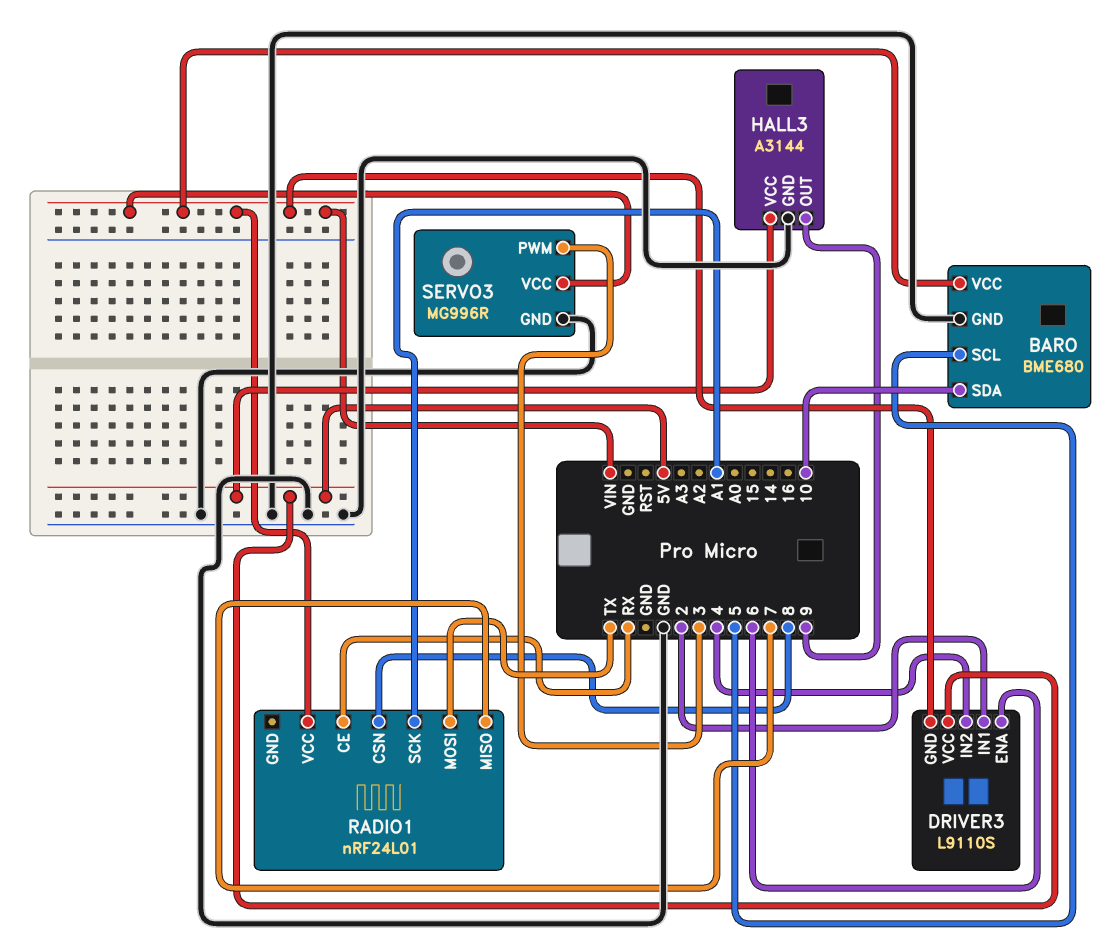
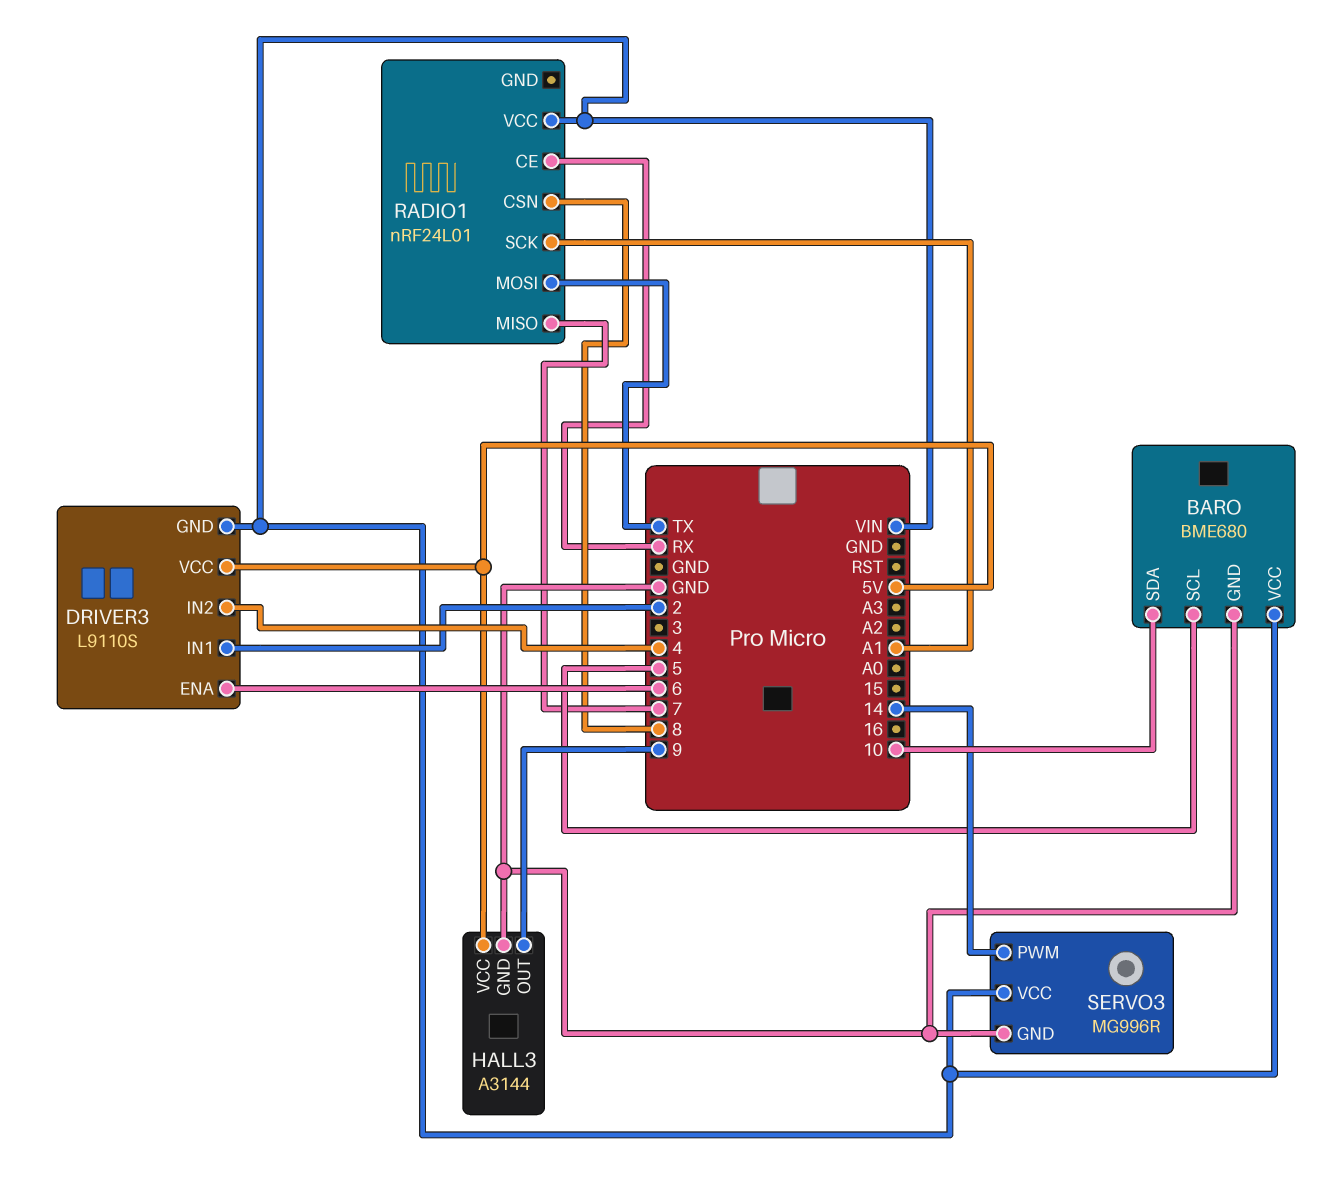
SERVO3 pin PWM: 3 -> 14

